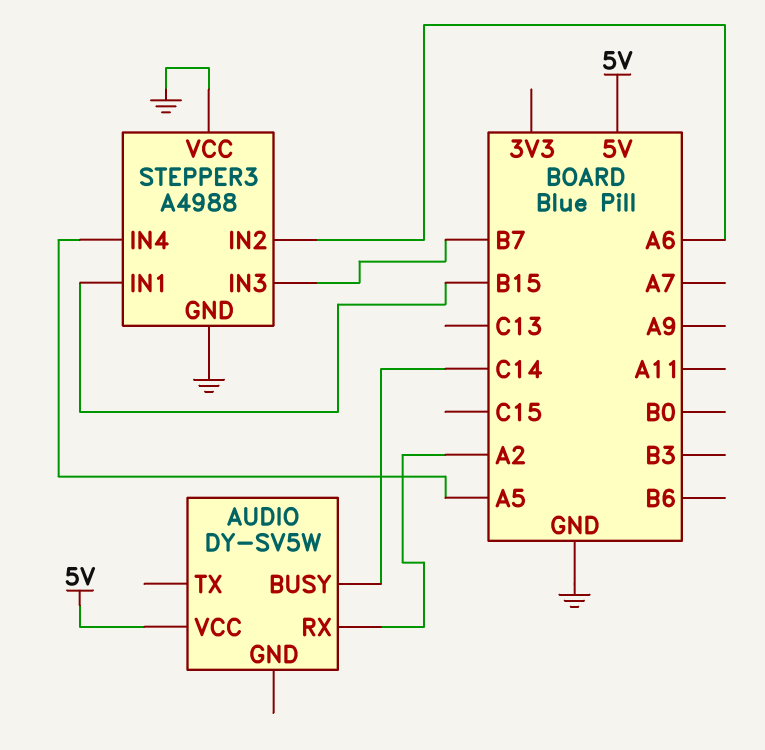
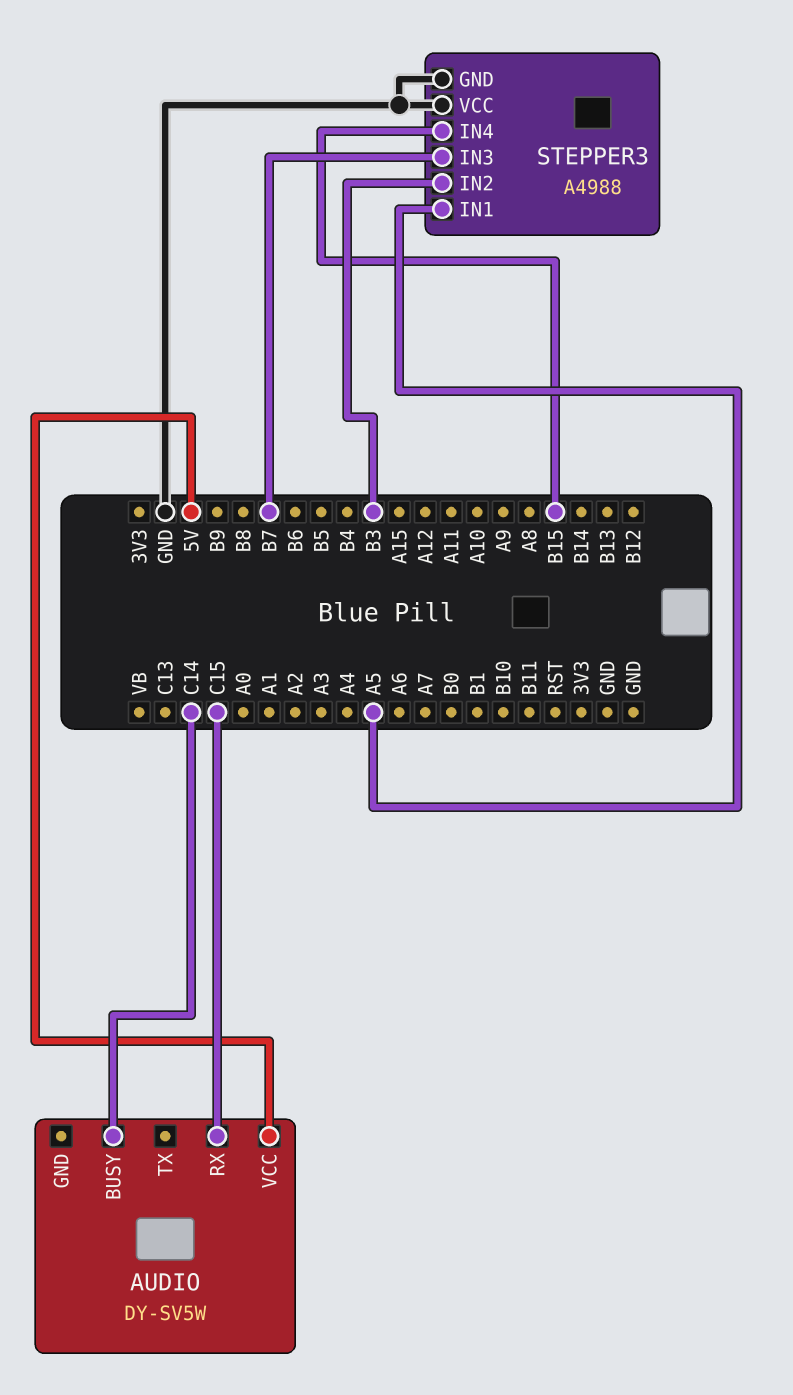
AUDIO pin RX: A2 -> C15
STEPPER3 pin IN1: B15 -> A5
STEPPER3 pin IN2: A6 -> B3
STEPPER3 pin IN4: A5 -> B15

